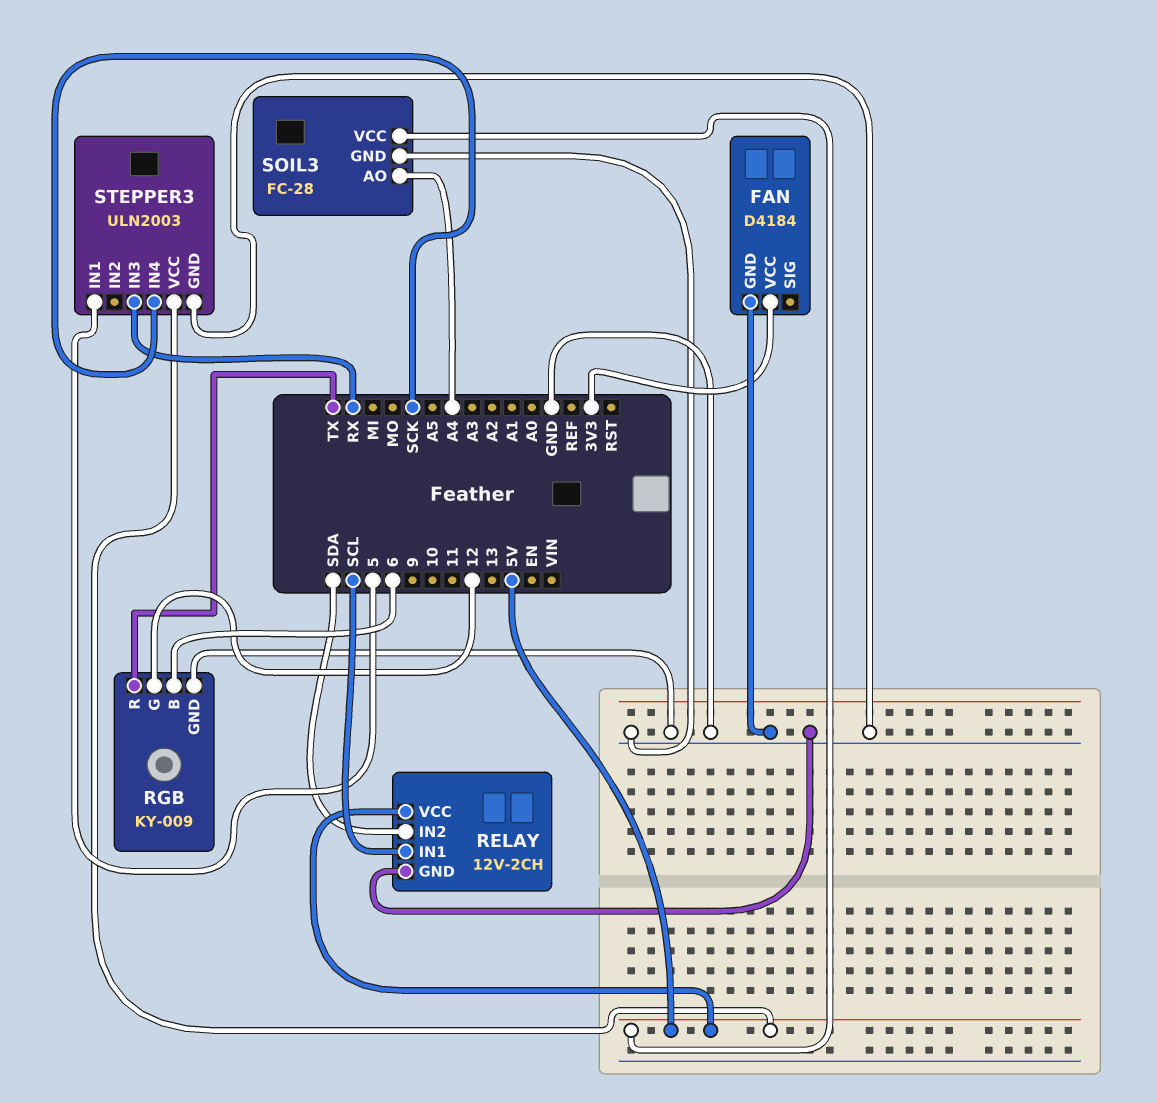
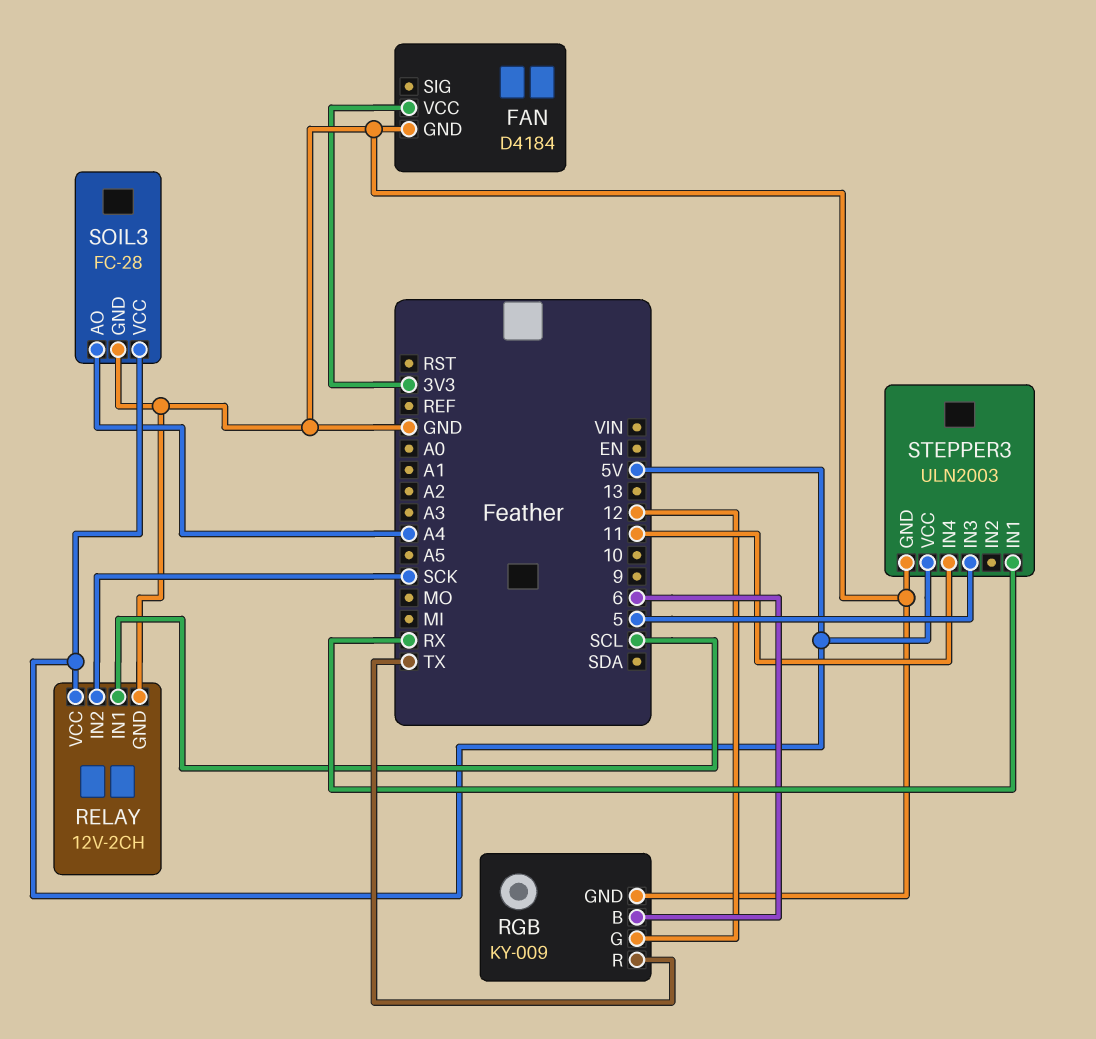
RELAY pin IN2: SDA -> SCK
STEPPER3 pin IN1: 5 -> RX
STEPPER3 pin IN3: RX -> 5
STEPPER3 pin IN4: SCK -> 11

